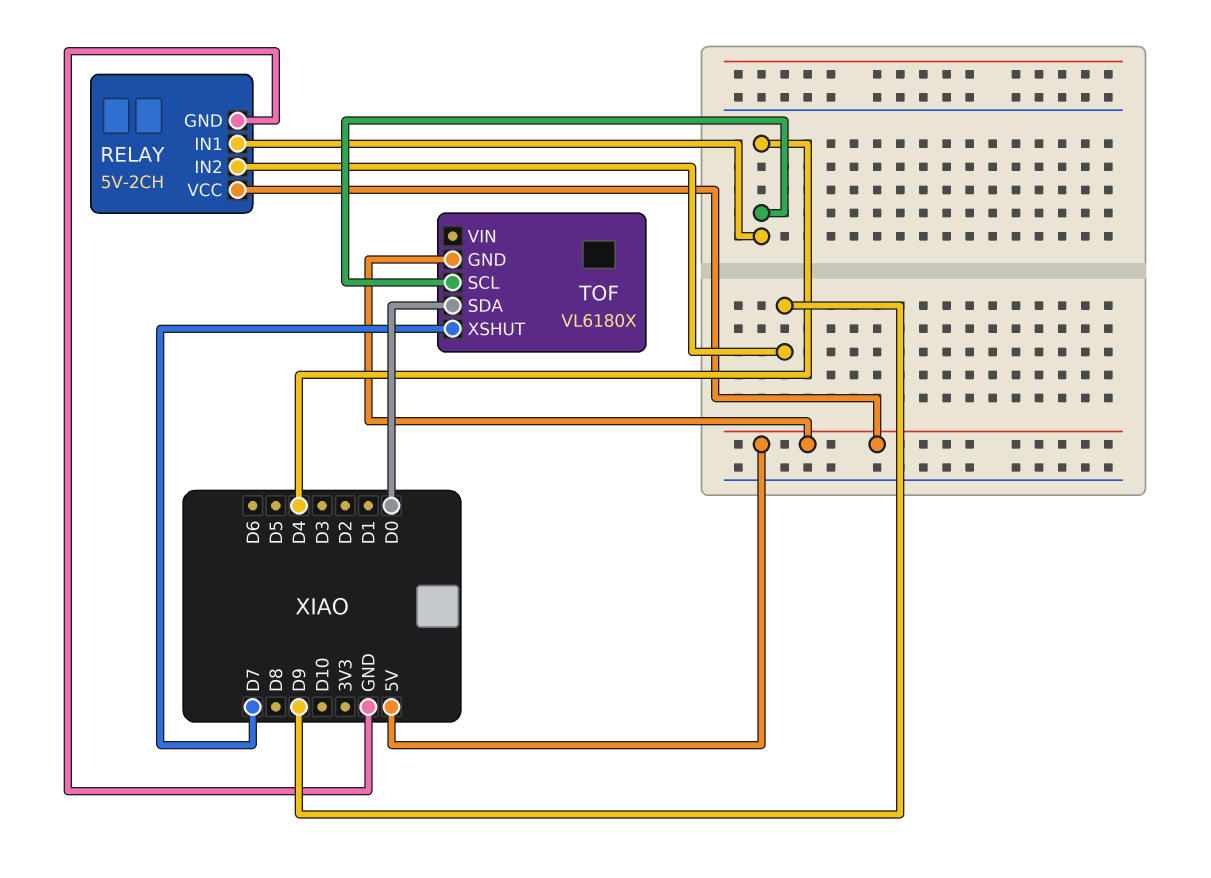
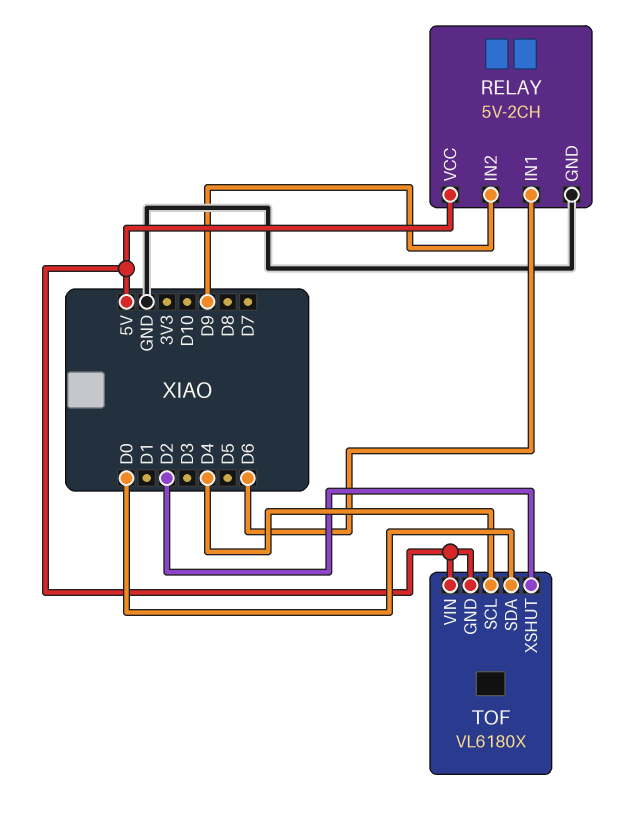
RELAY pin IN1: D4 -> D6
TOF pin VIN: none -> 5V
TOF pin XSHUT: D7 -> D2

